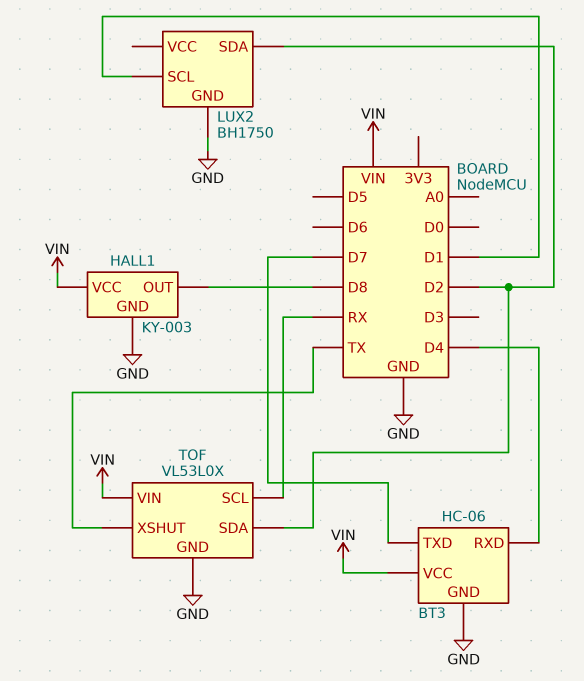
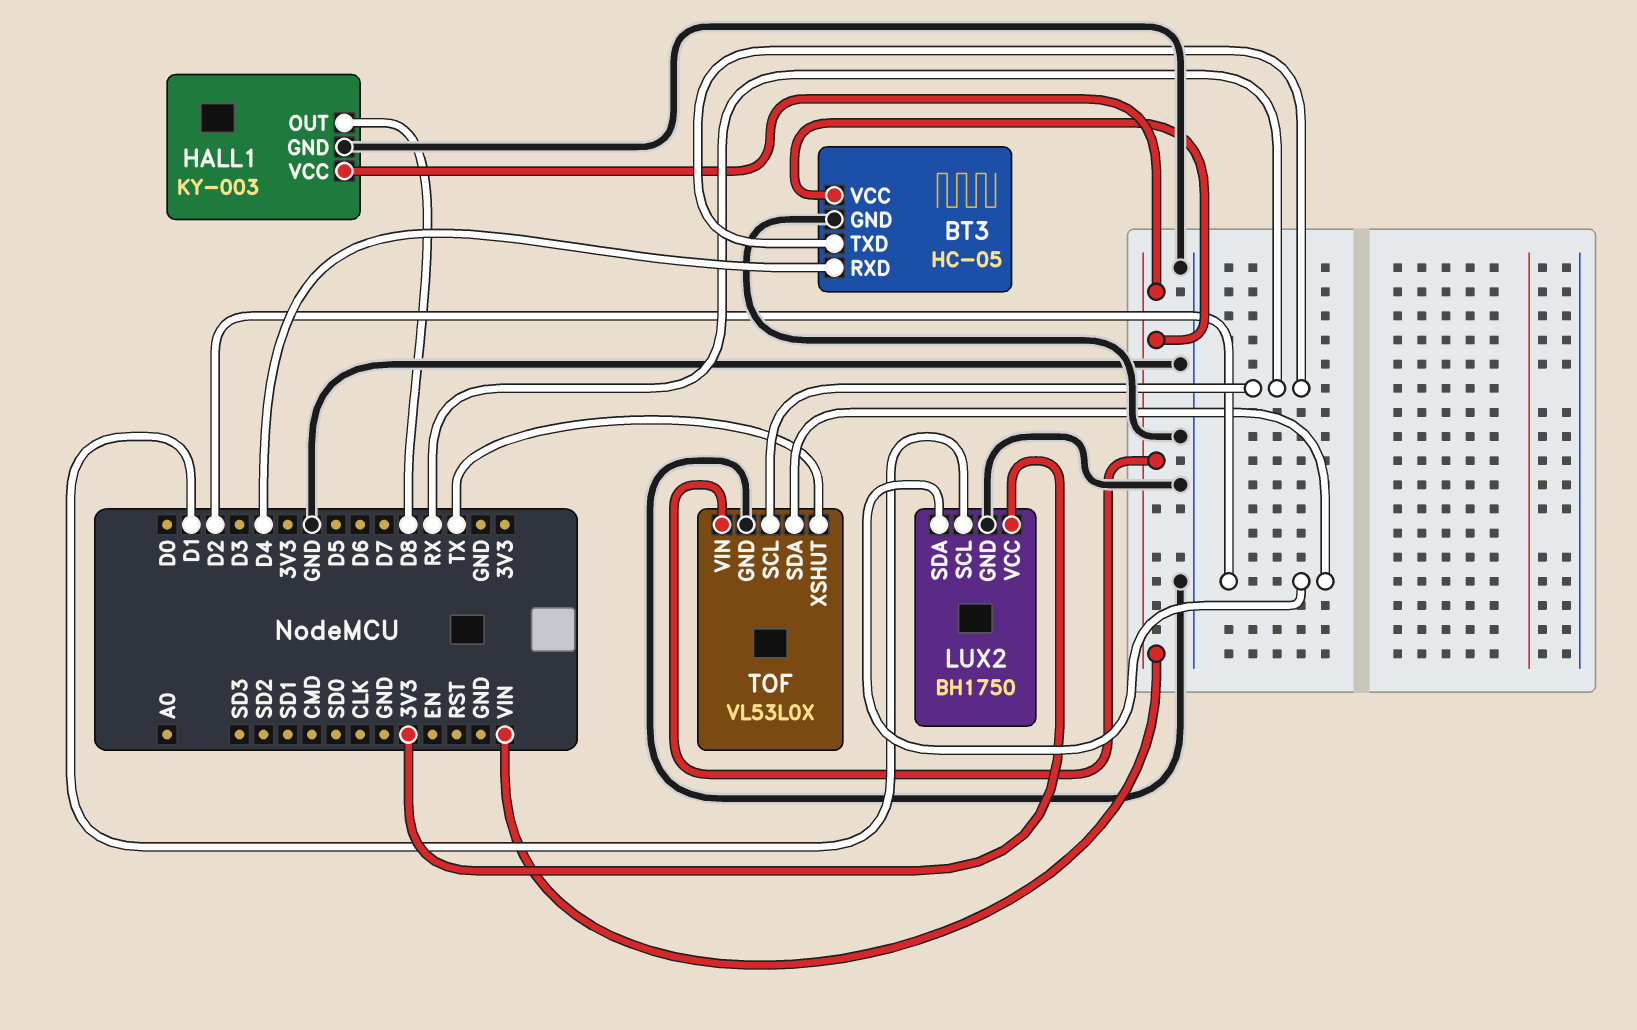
BT3: HC-06 -> HC-05
BT3 pin TXD: D7 -> RX
LUX2 pin VCC: none -> 3V3

